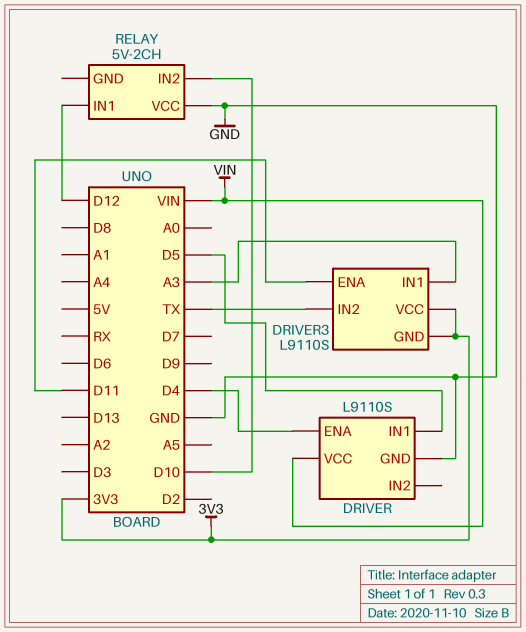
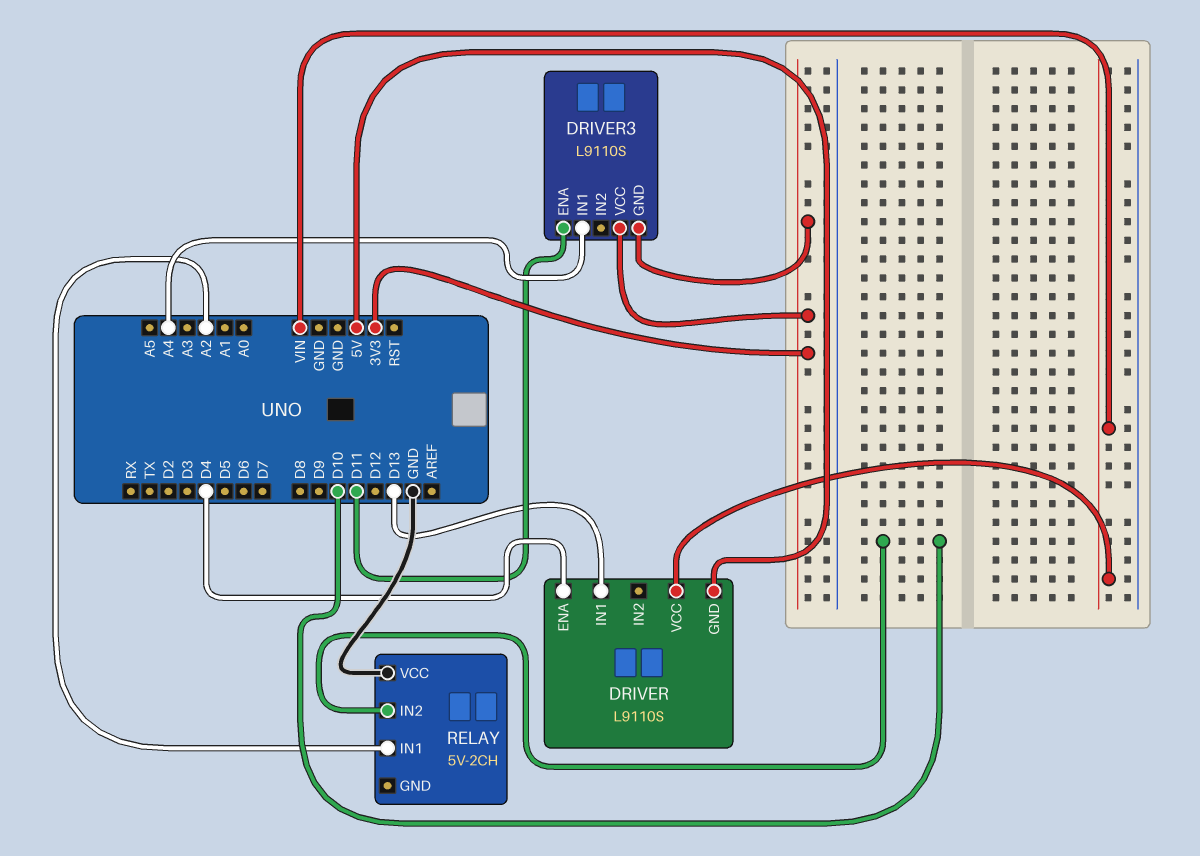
DRIVER pin GND: GND -> 5V
DRIVER pin IN1: D5 -> D13
DRIVER3 pin IN1: A3 -> A4
DRIVER3 pin IN2: TX -> none
RELAY pin IN1: D12 -> A2

